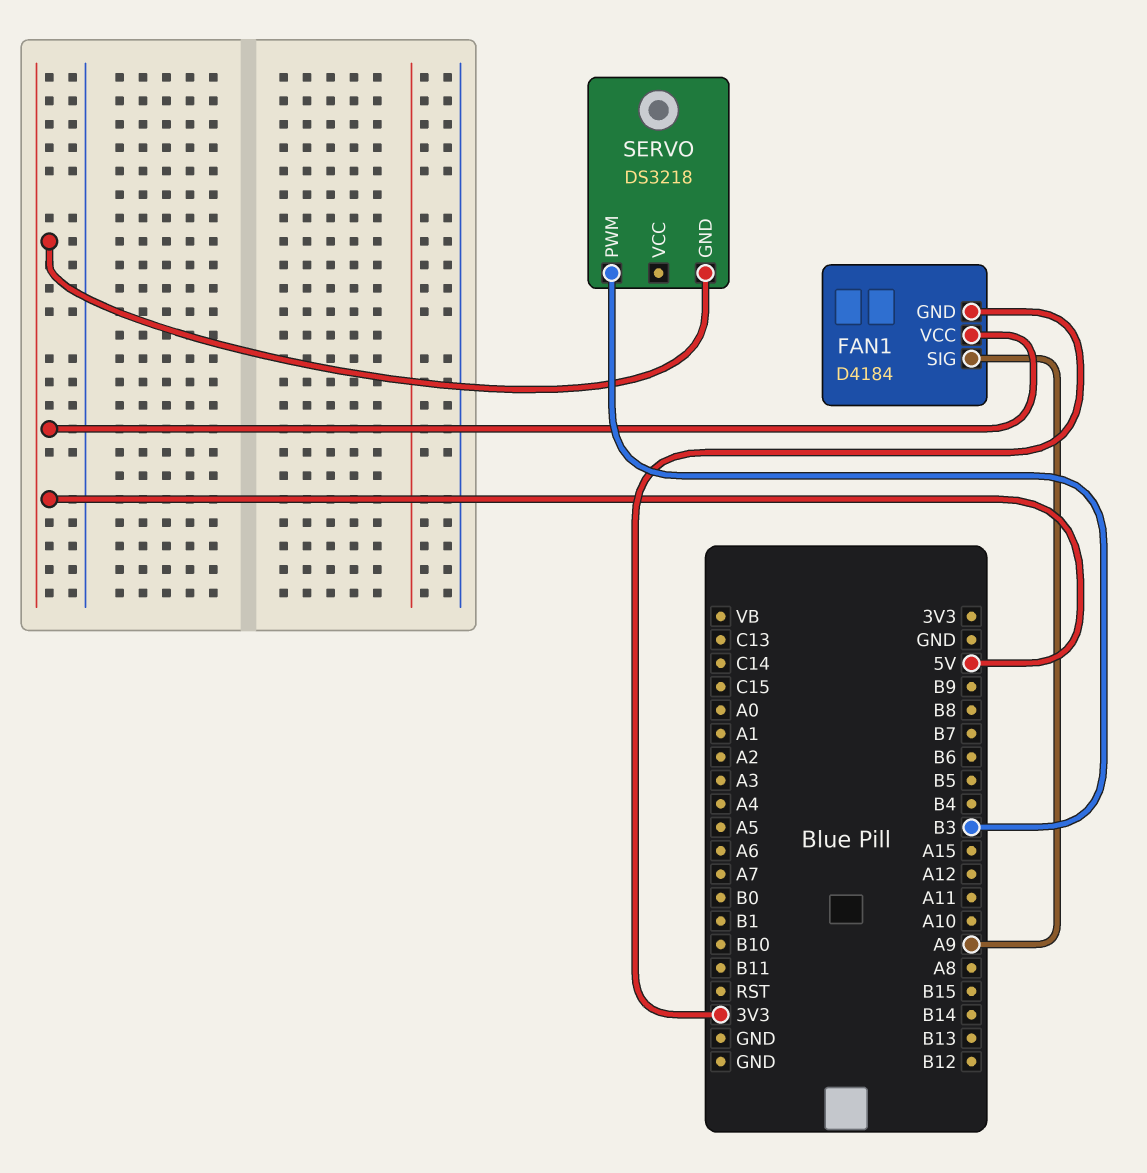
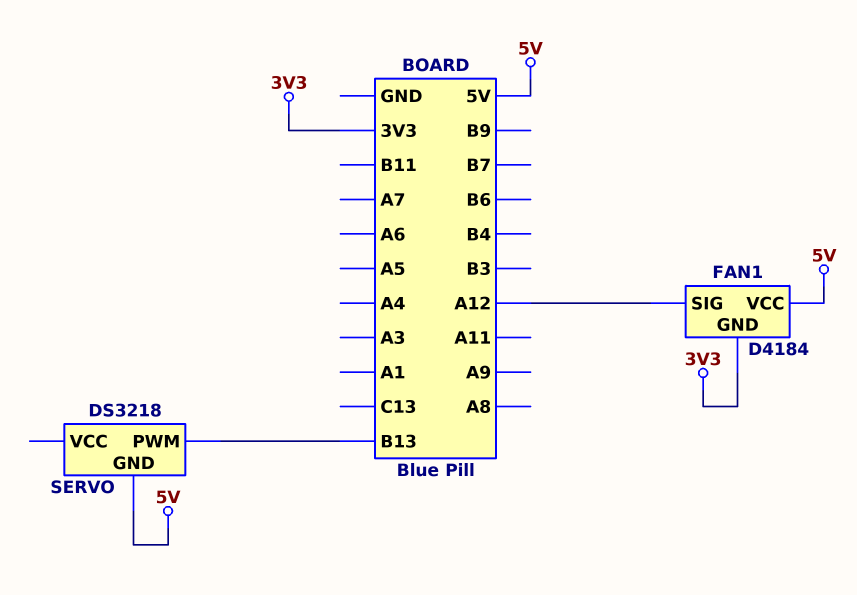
FAN1 pin SIG: A9 -> A12
SERVO pin PWM: B3 -> B13

